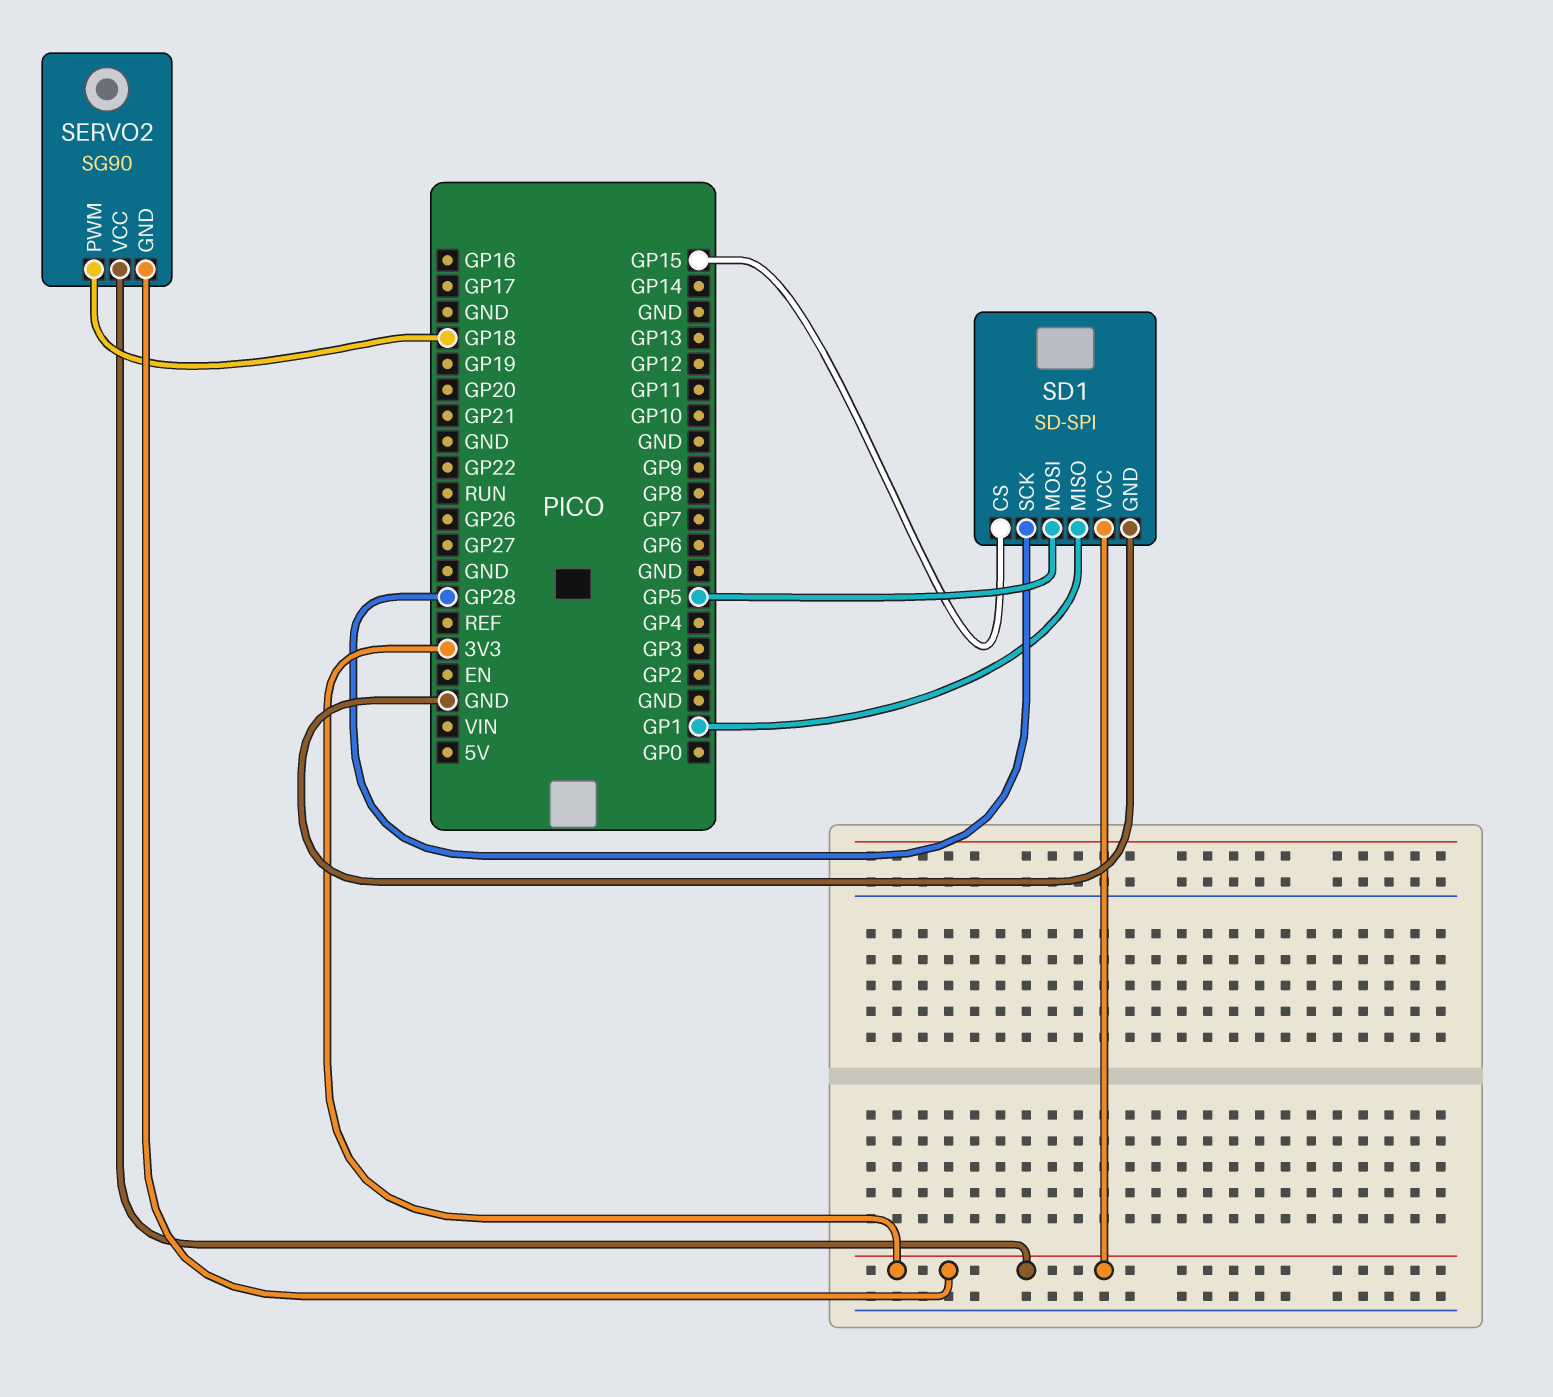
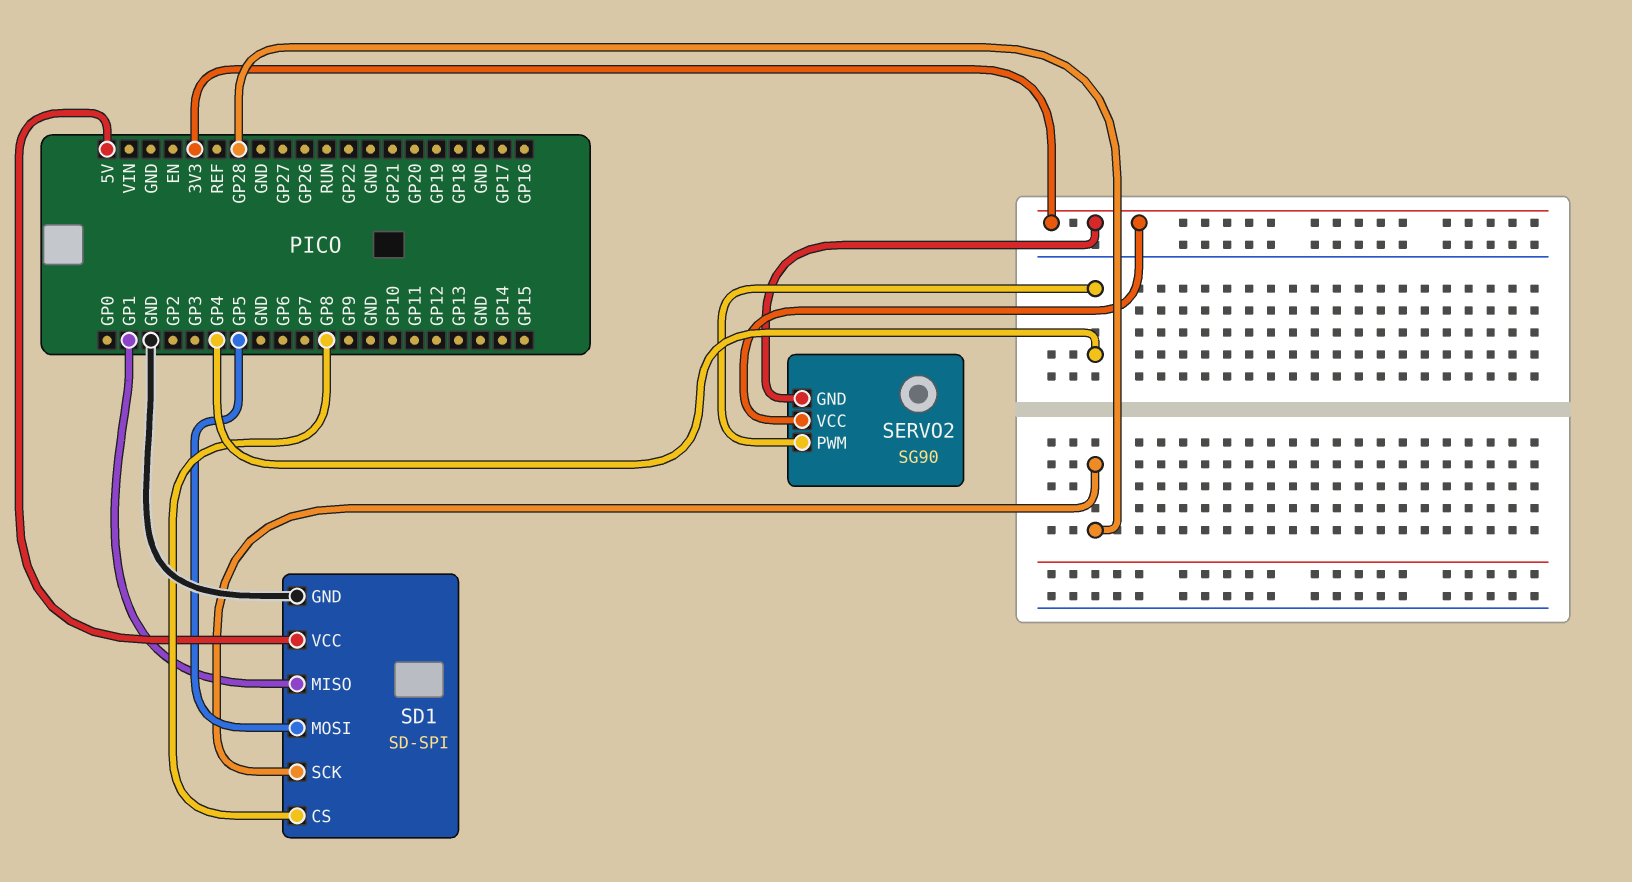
SD1 pin CS: GP15 -> GP8
SD1 pin VCC: 3V3 -> 5V
SERVO2 pin PWM: GP18 -> GP4

